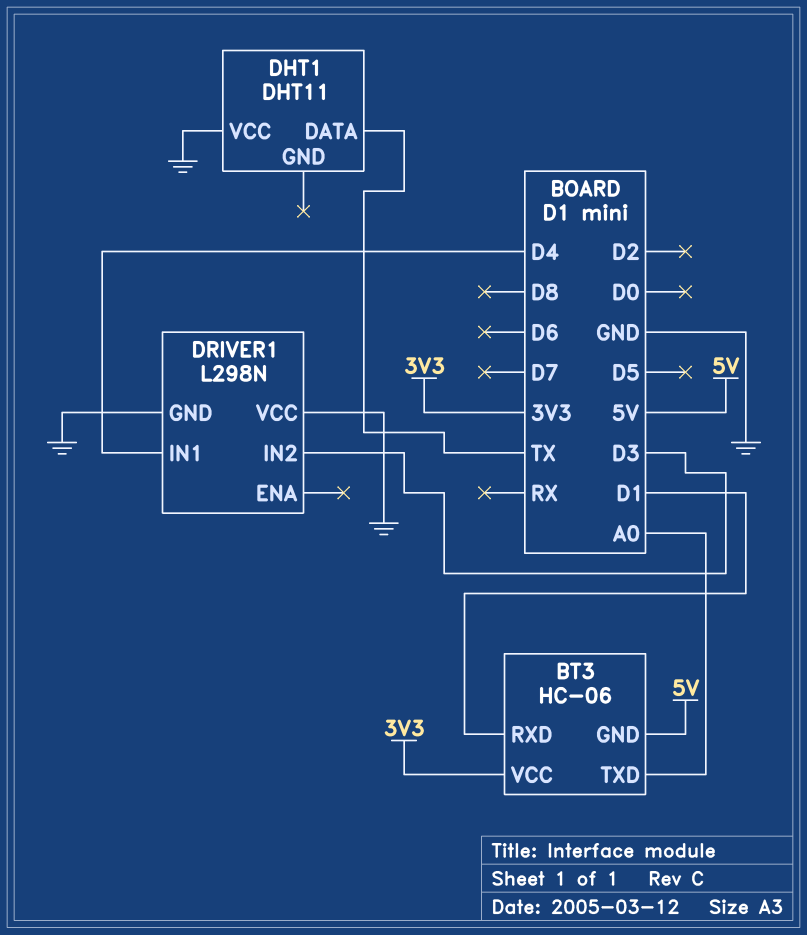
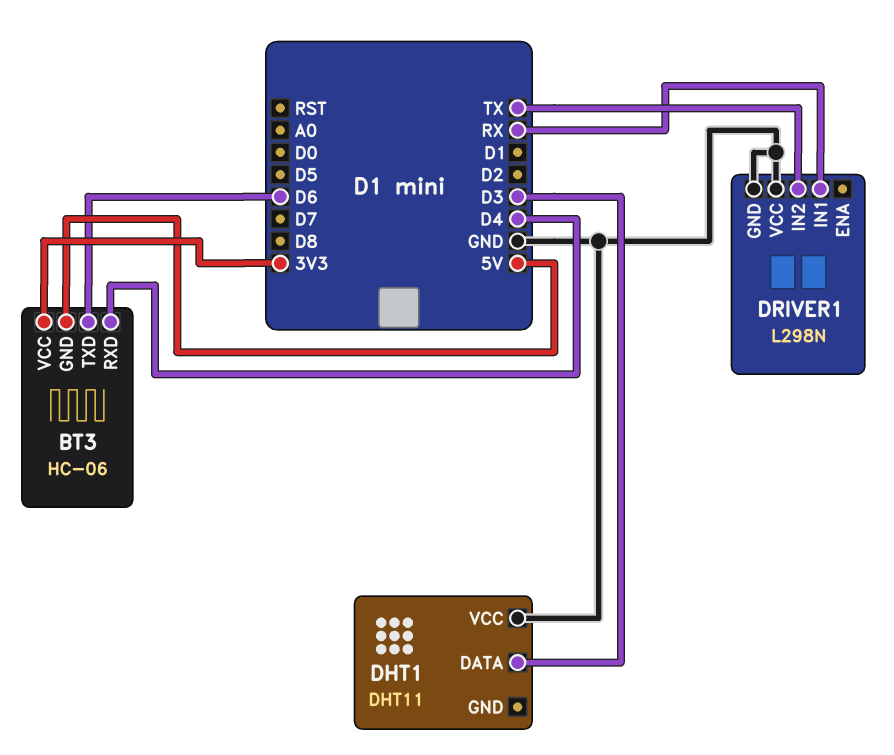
BT3 pin RXD: D1 -> D4
BT3 pin TXD: A0 -> D6
DHT1 pin DATA: TX -> D3
DRIVER1 pin IN1: D4 -> RX
DRIVER1 pin IN2: D3 -> TX

